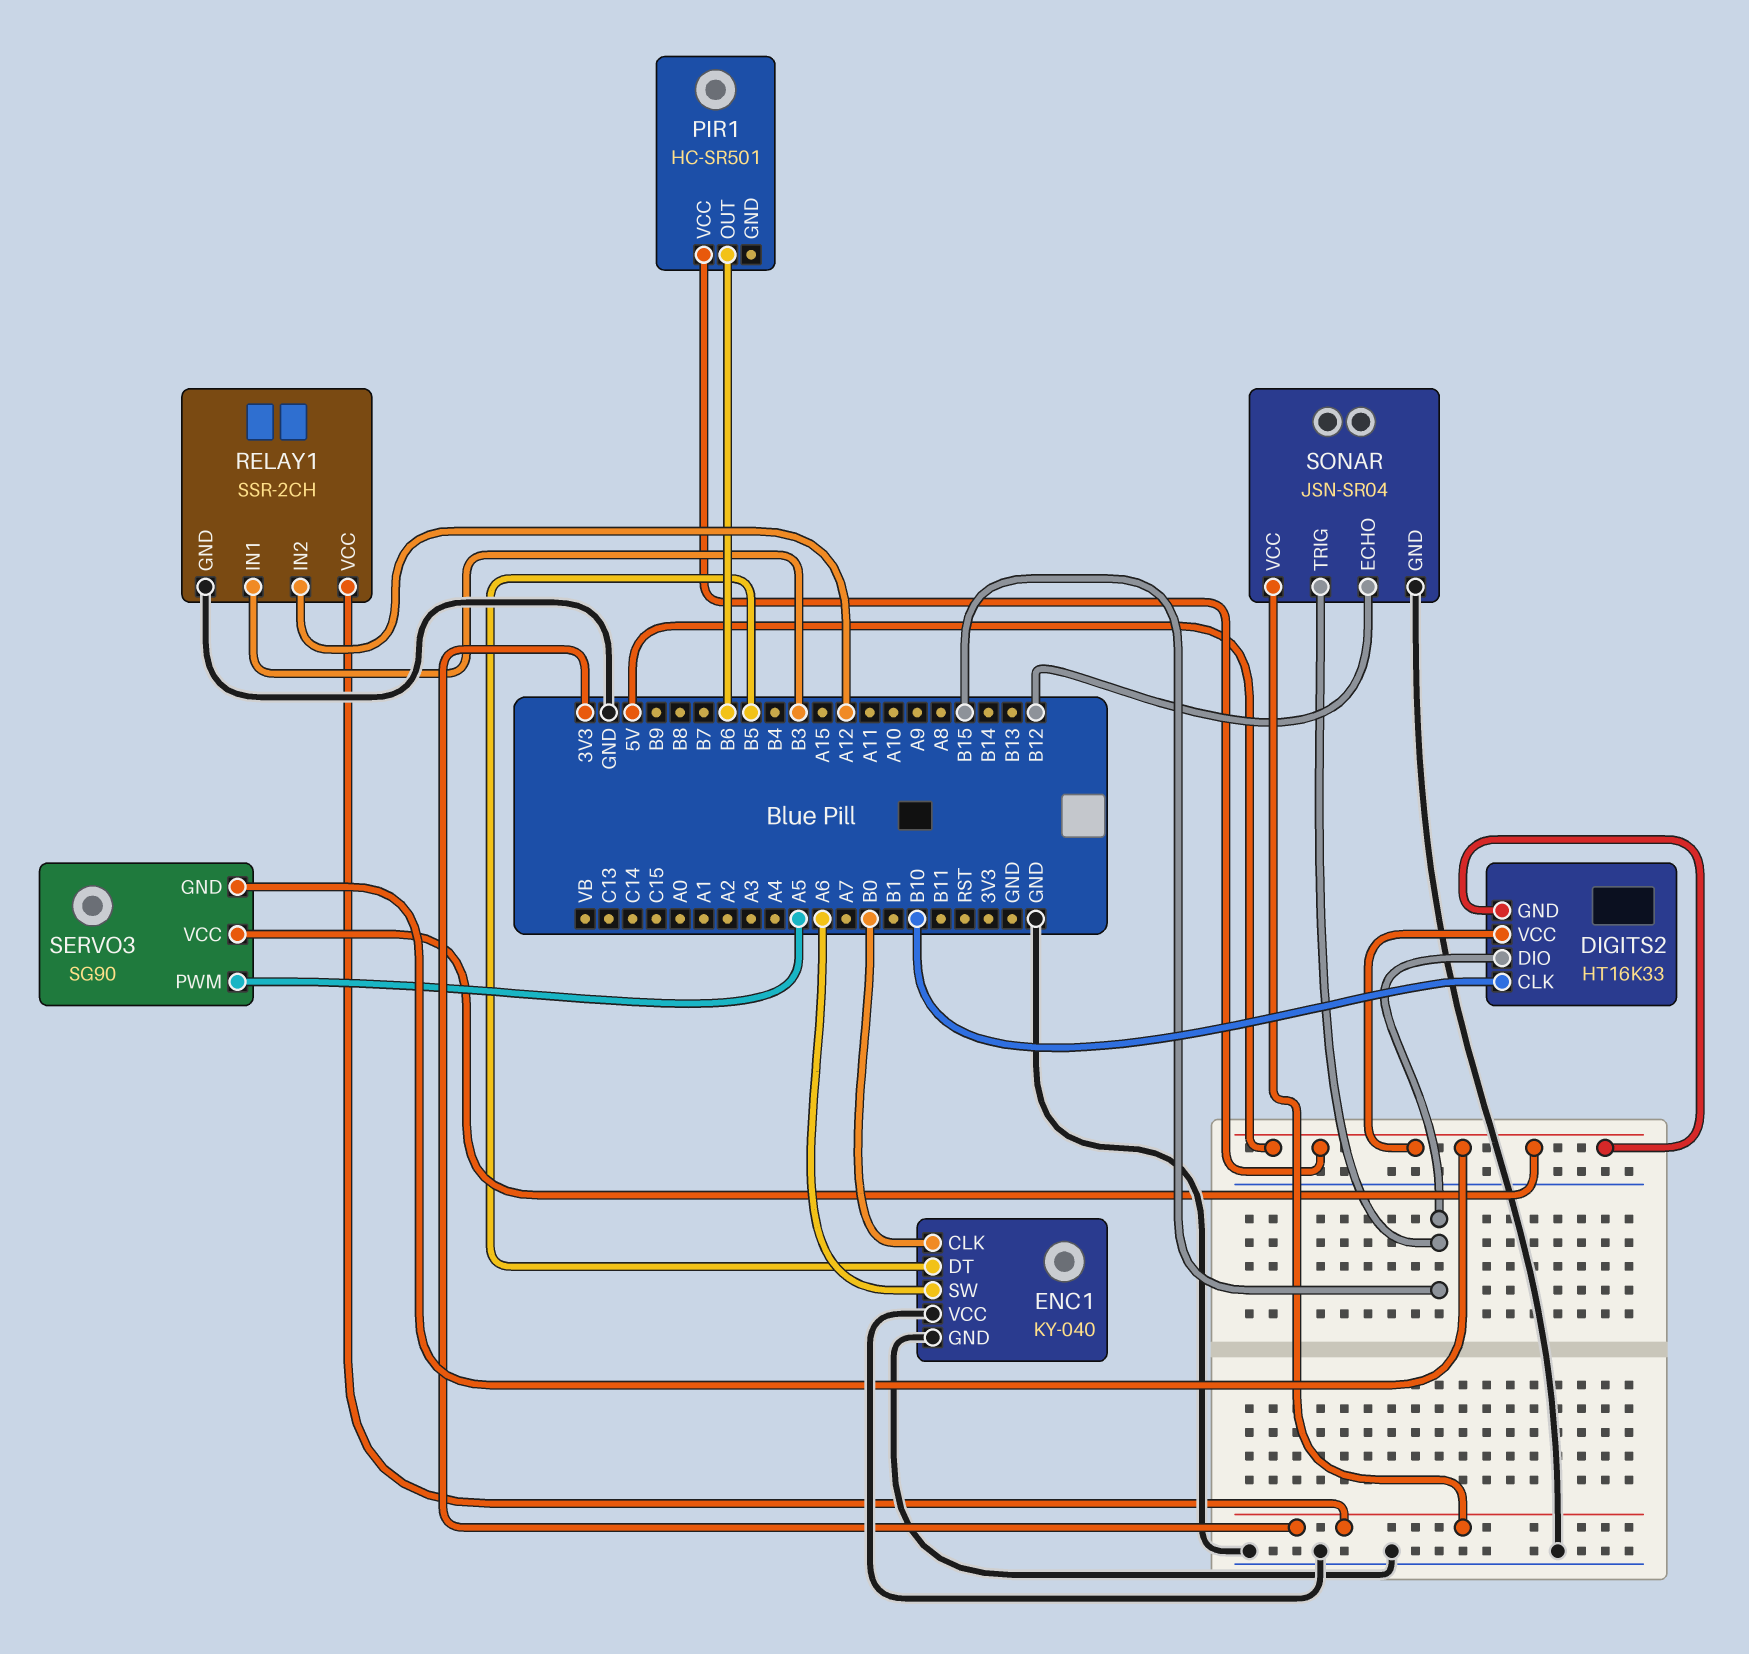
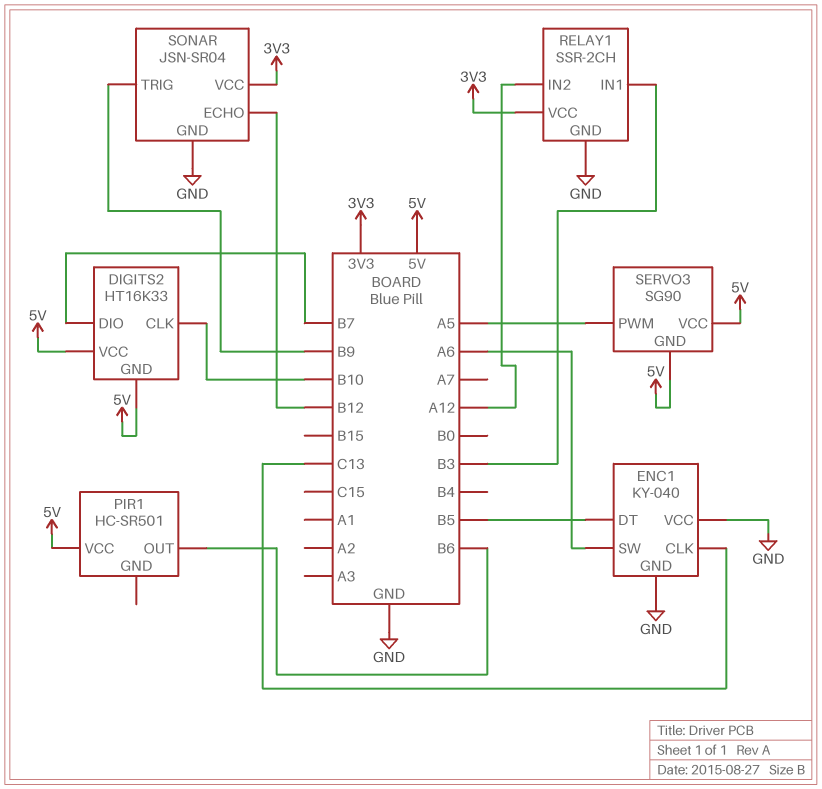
DIGITS2 pin DIO: B15 -> B7
ENC1 pin CLK: B0 -> C13
SONAR pin TRIG: B15 -> B9

